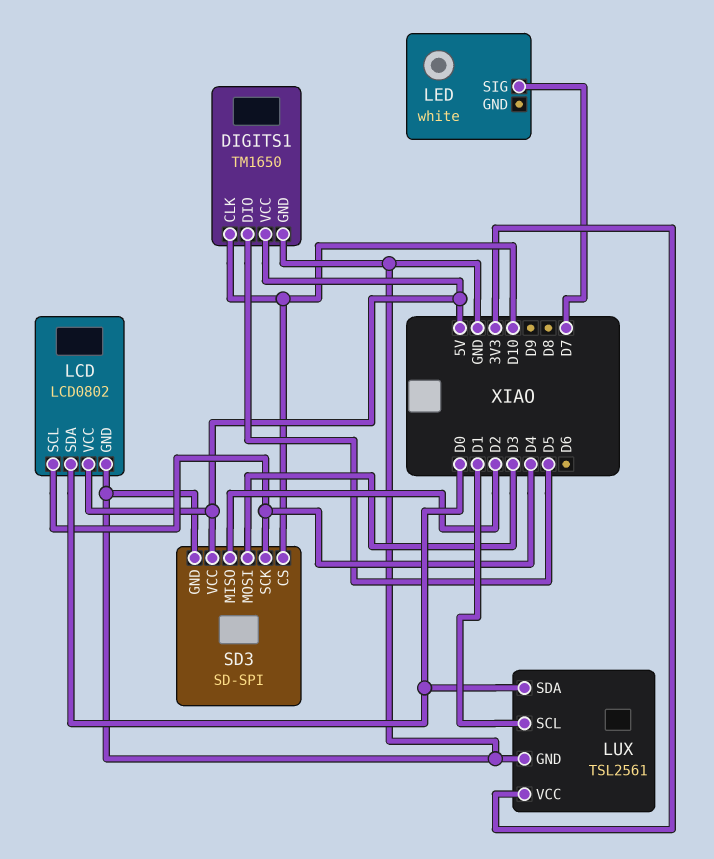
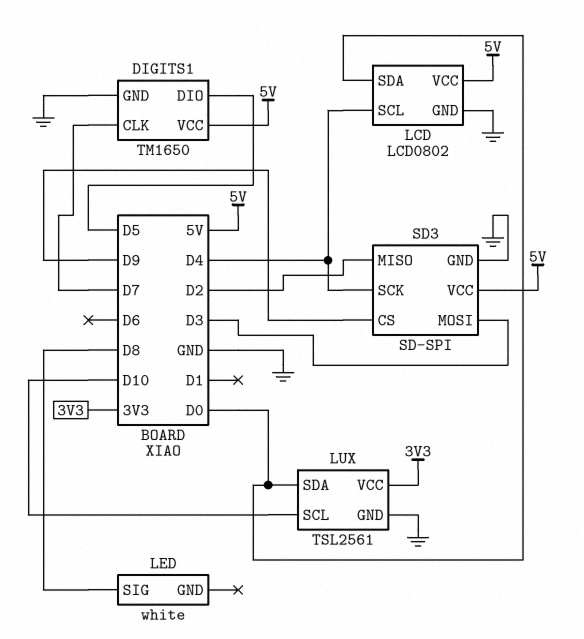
DIGITS1 pin CLK: D10 -> D7
LED pin SIG: D7 -> D8
LUX pin SCL: D1 -> D10
SD3 pin CS: D10 -> D9

